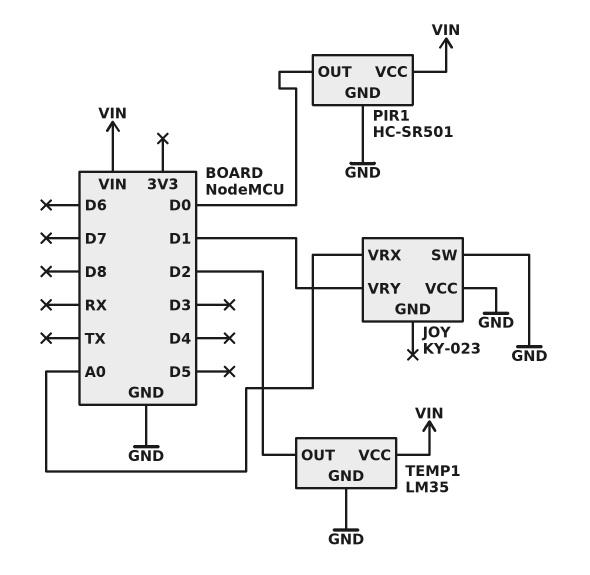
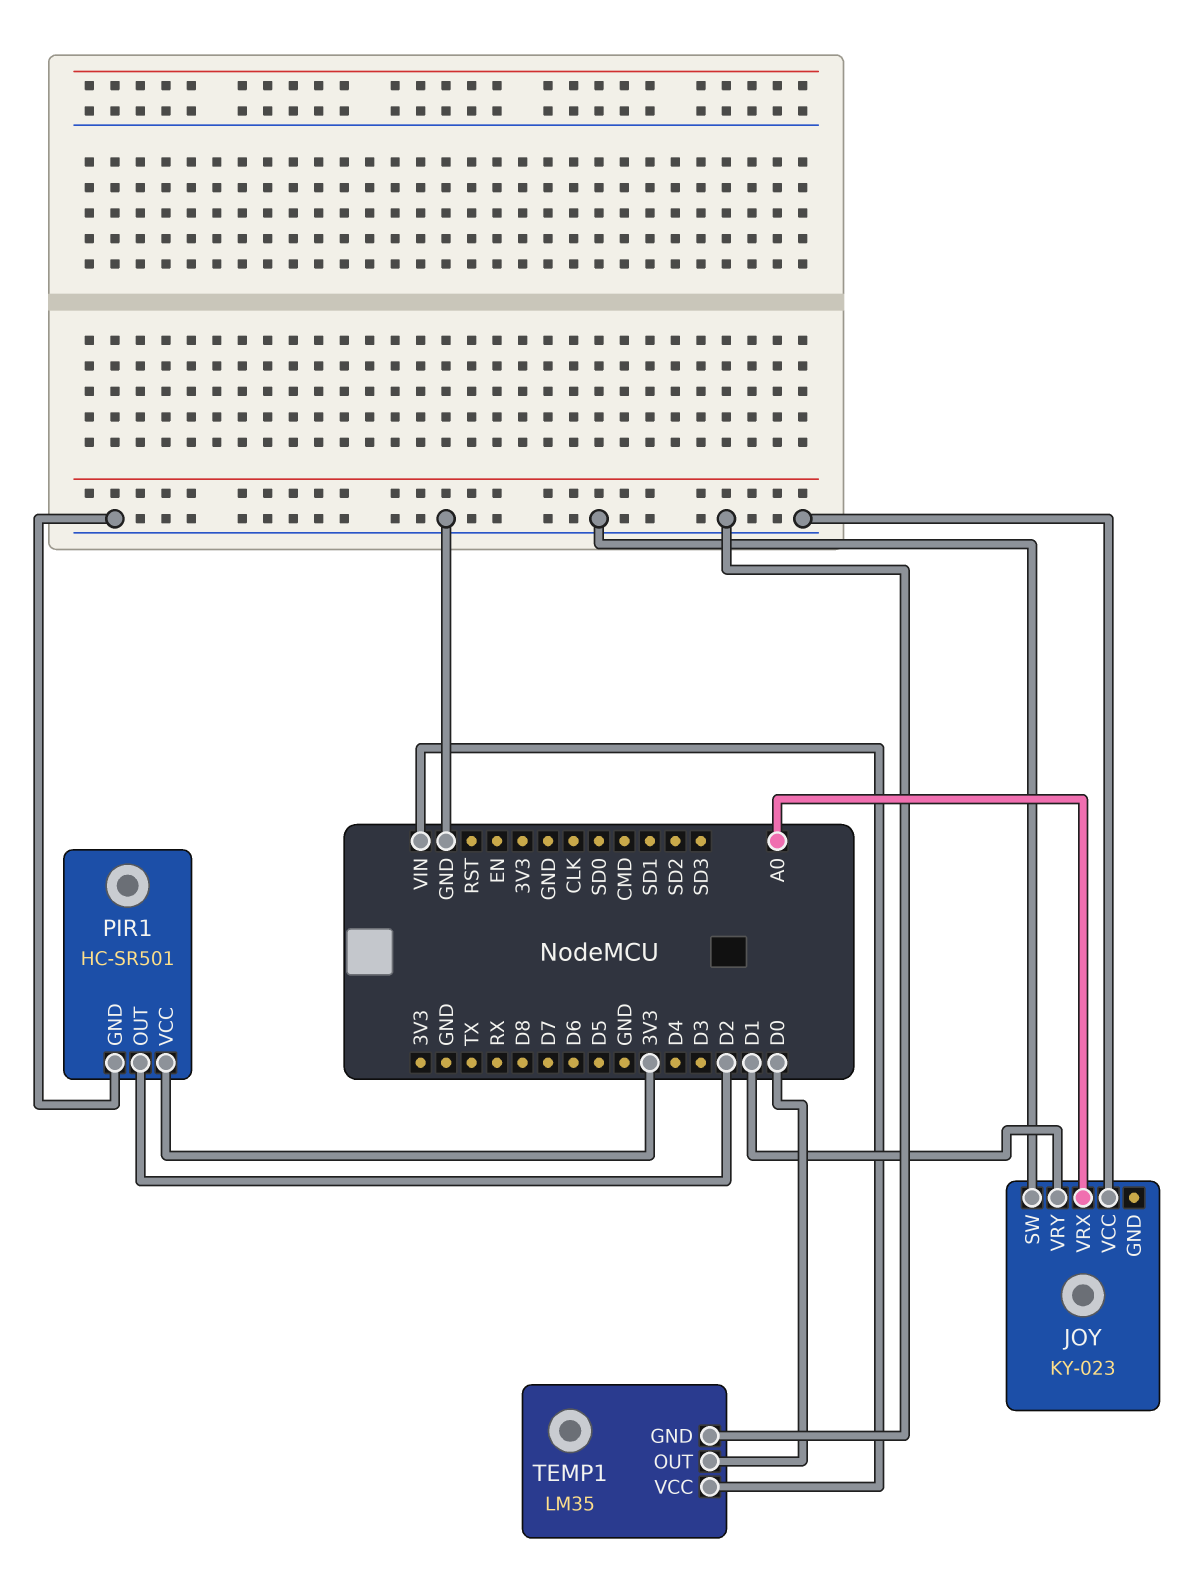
PIR1 pin OUT: D0 -> D2
PIR1 pin VCC: VIN -> 3V3
TEMP1 pin OUT: D2 -> D0

